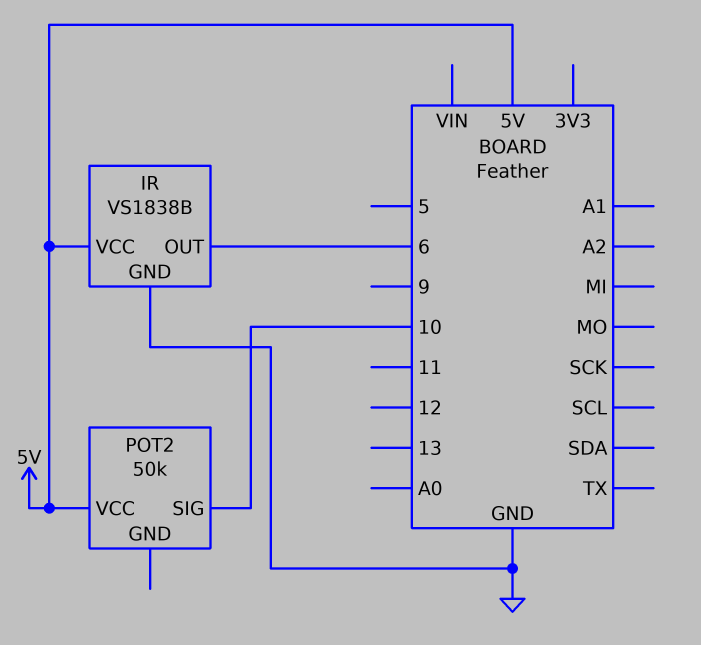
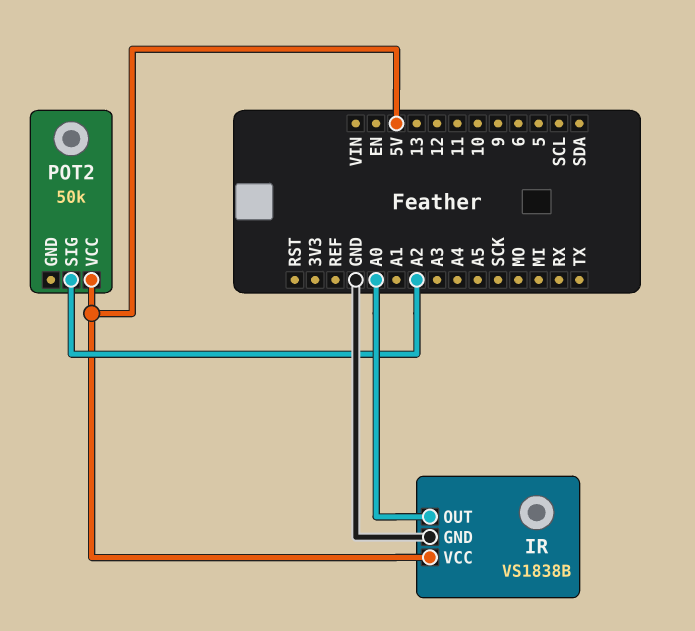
IR pin OUT: 6 -> A0
POT2 pin SIG: 10 -> A2

